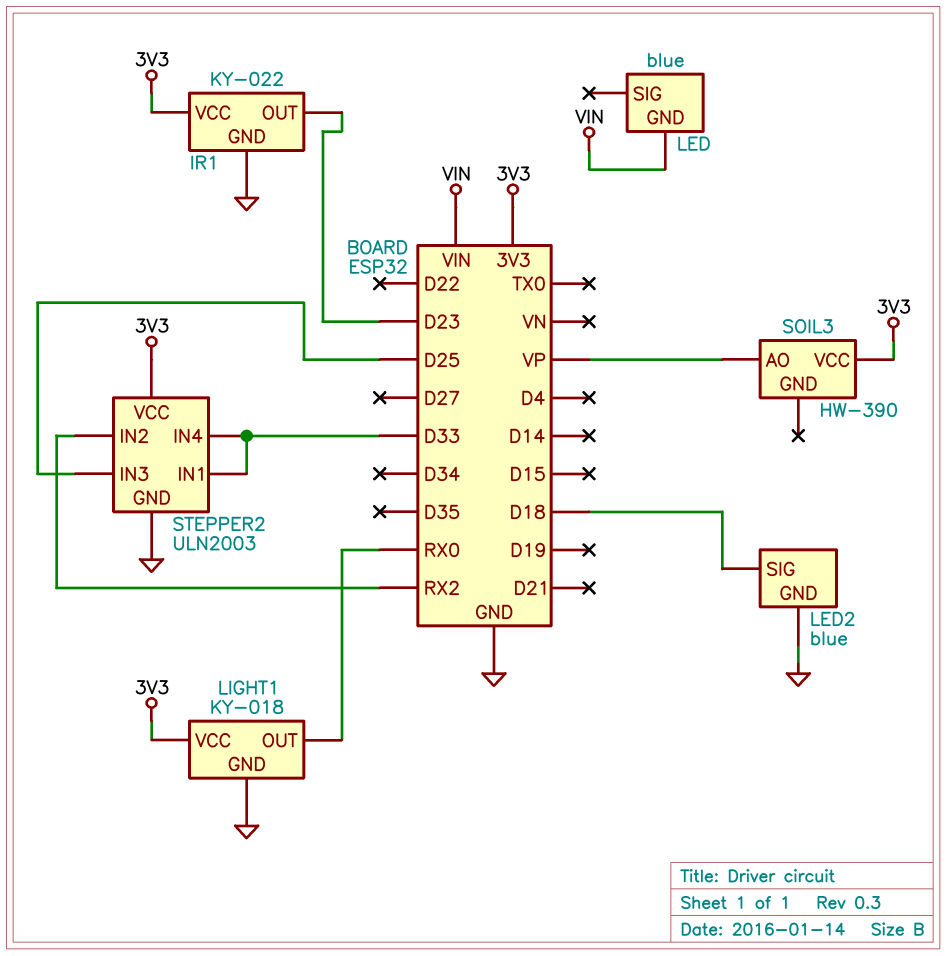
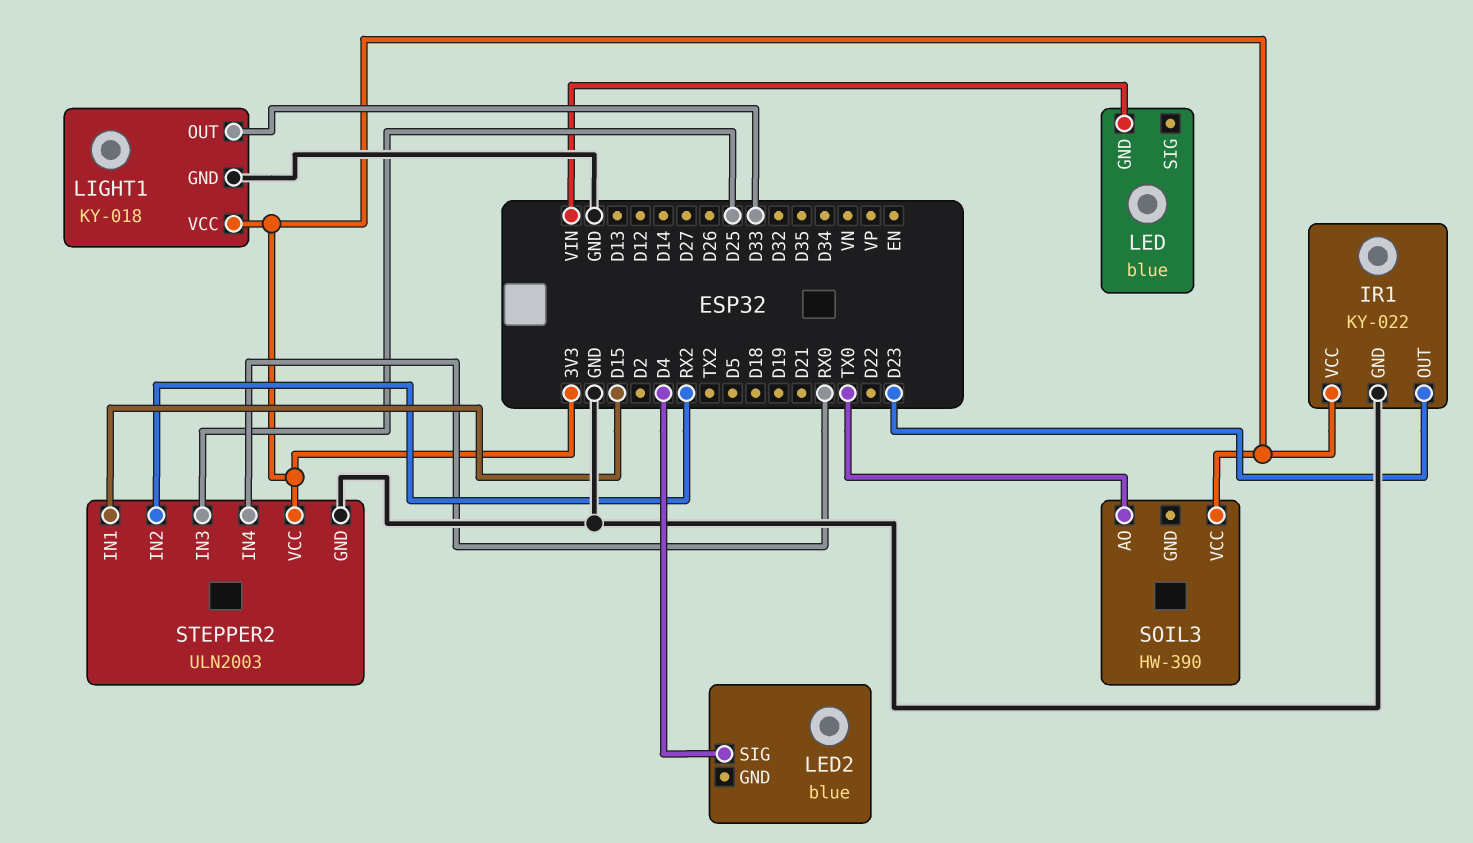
LED2 pin GND: GND -> none
LED2 pin SIG: D18 -> D4
LIGHT1 pin OUT: RX0 -> D33
SOIL3 pin AO: VP -> TX0
STEPPER2 pin IN1: D33 -> D15
STEPPER2 pin IN4: D33 -> RX0

